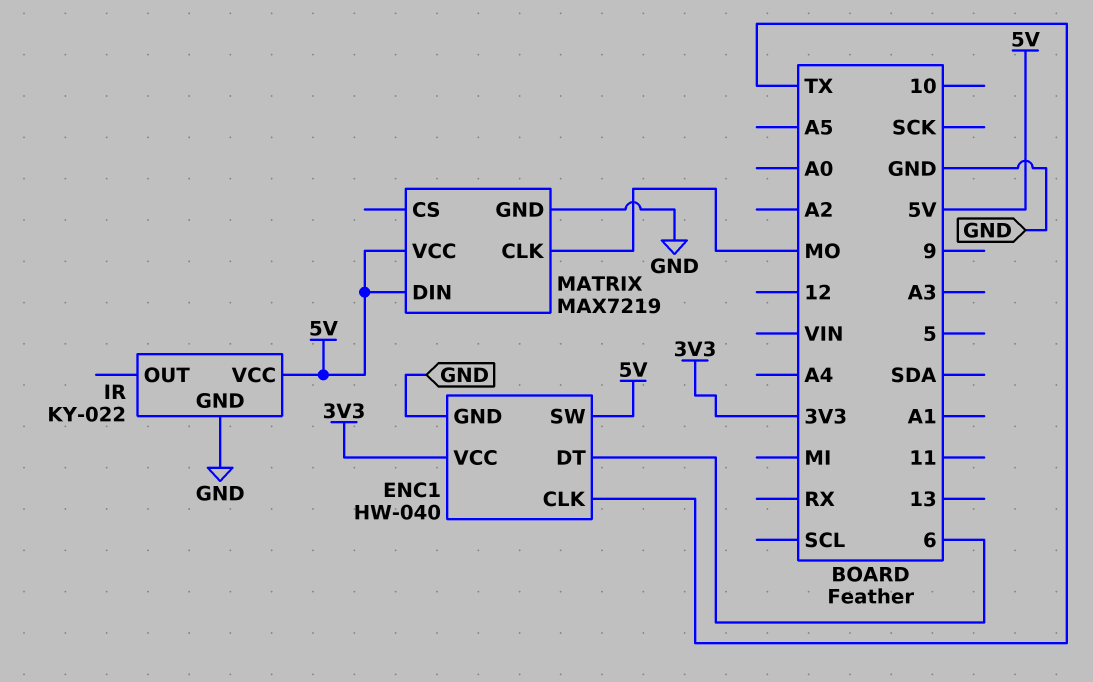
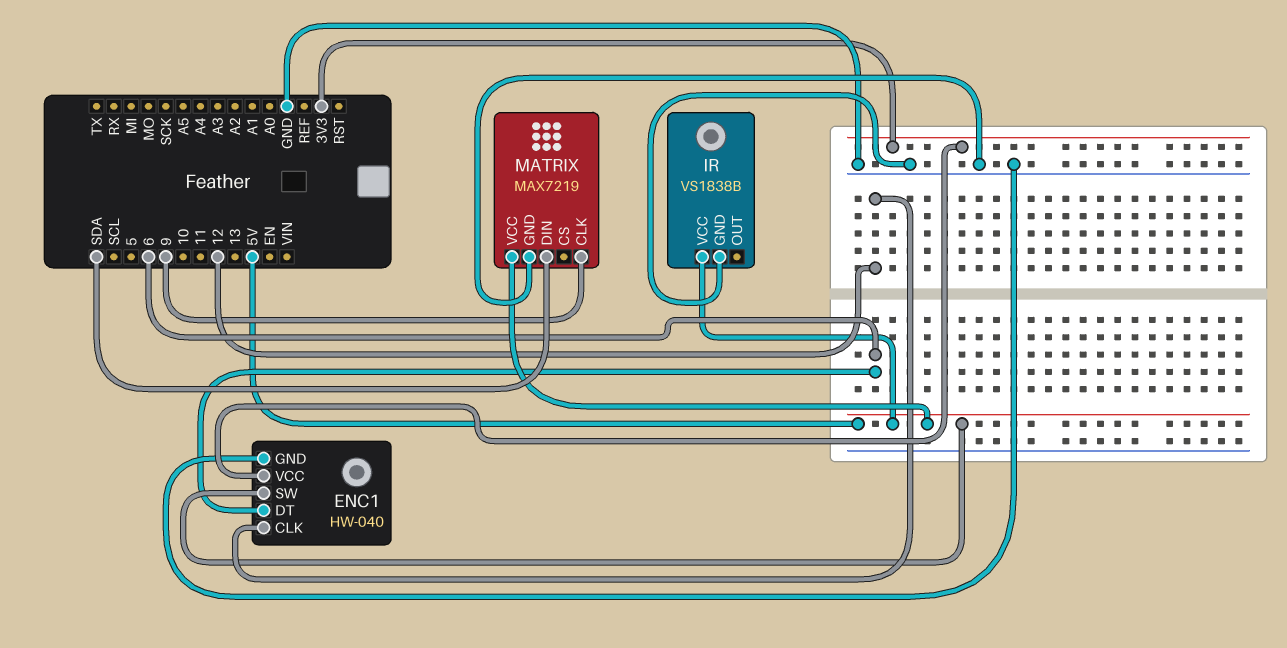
ENC1 pin CLK: TX -> 12
IR: KY-022 -> VS1838B
MATRIX pin CLK: MO -> 9
MATRIX pin DIN: 5V -> SDA

